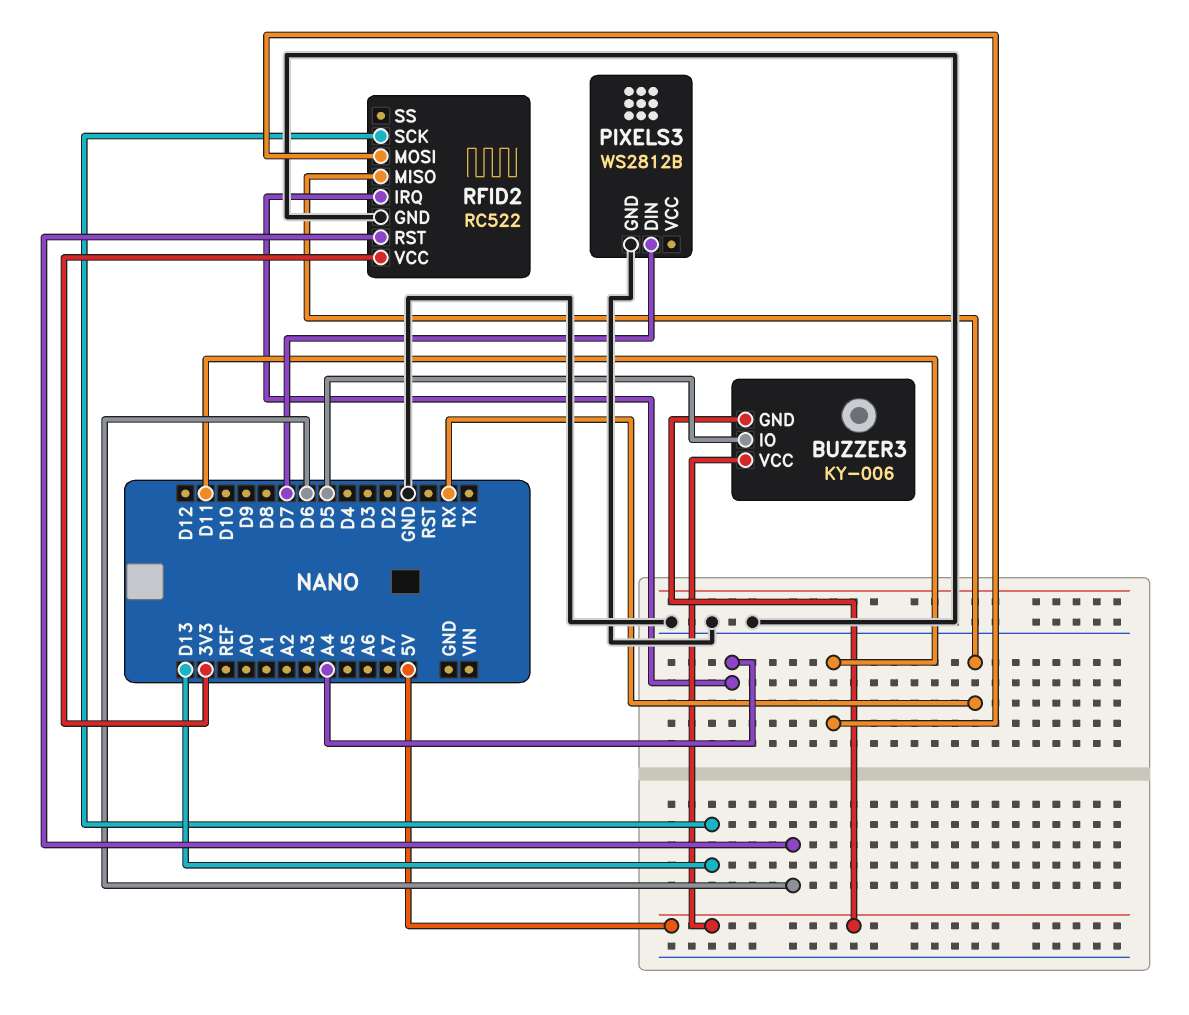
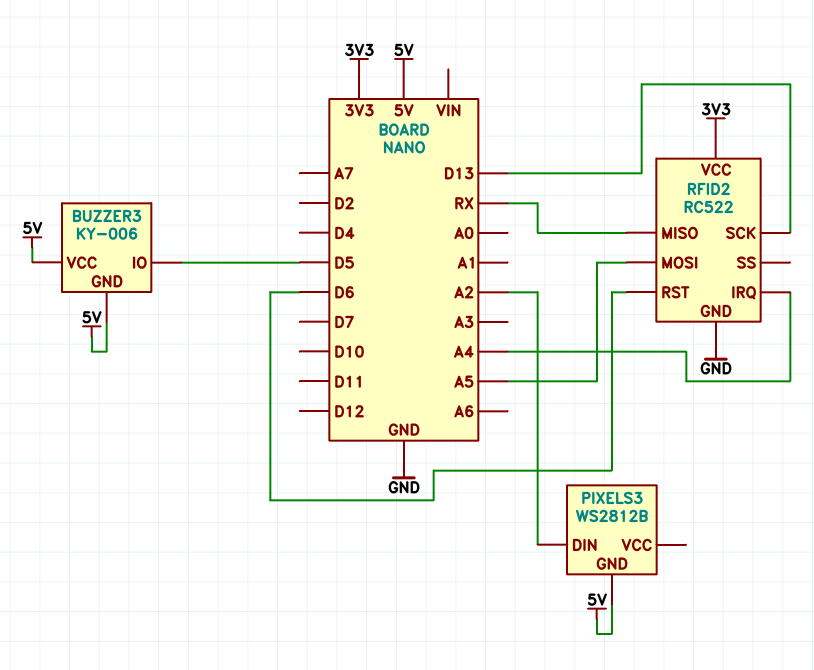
PIXELS3 pin DIN: D7 -> A2
PIXELS3 pin GND: GND -> 5V
RFID2 pin MOSI: D11 -> A5

